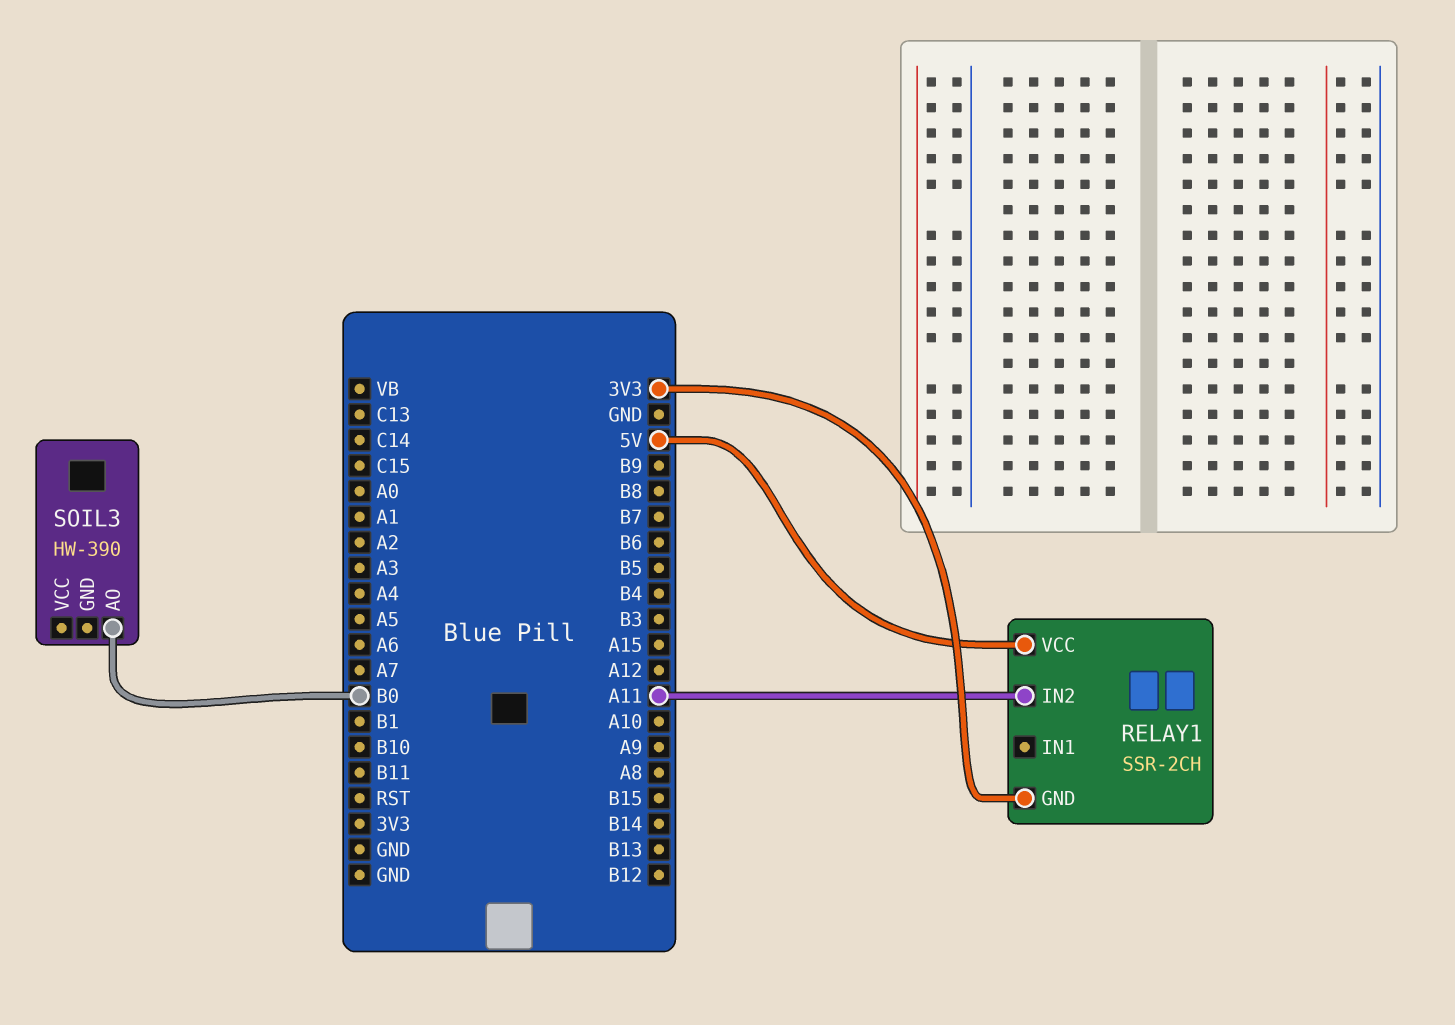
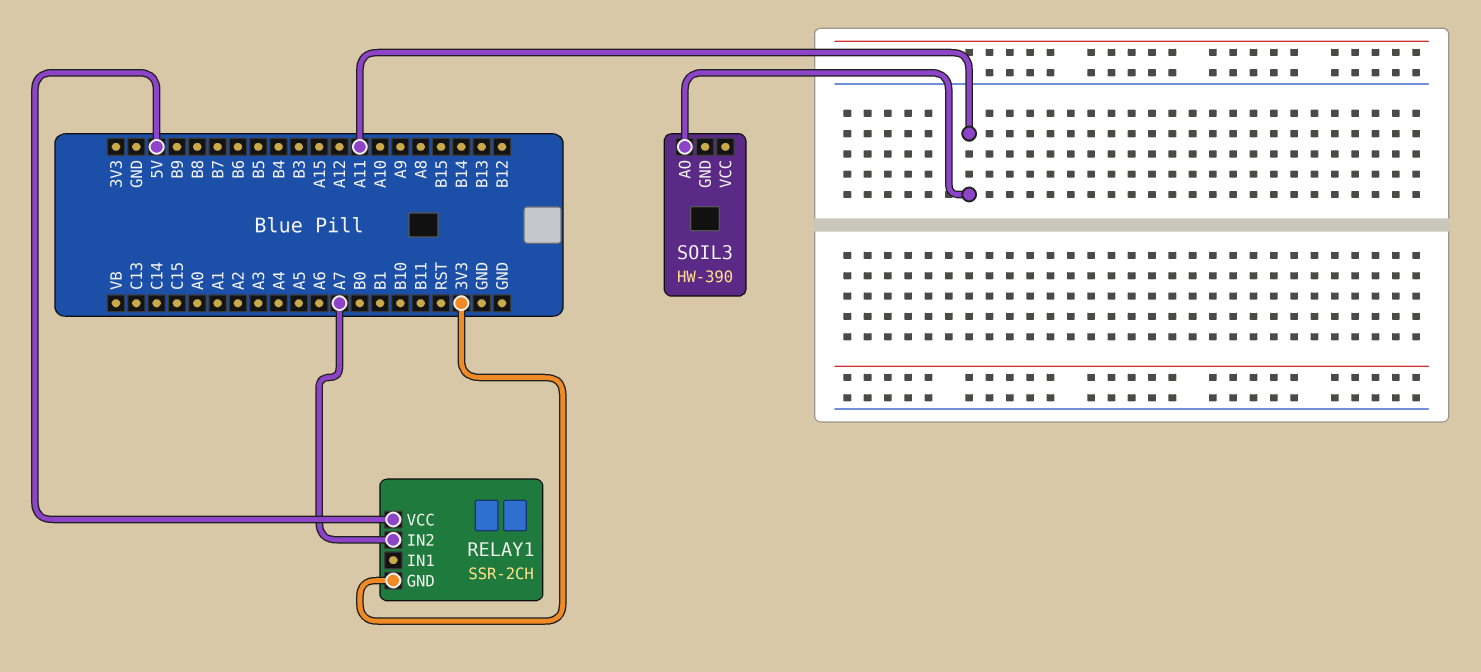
RELAY1 pin IN2: A11 -> A7
SOIL3 pin AO: B0 -> A11

